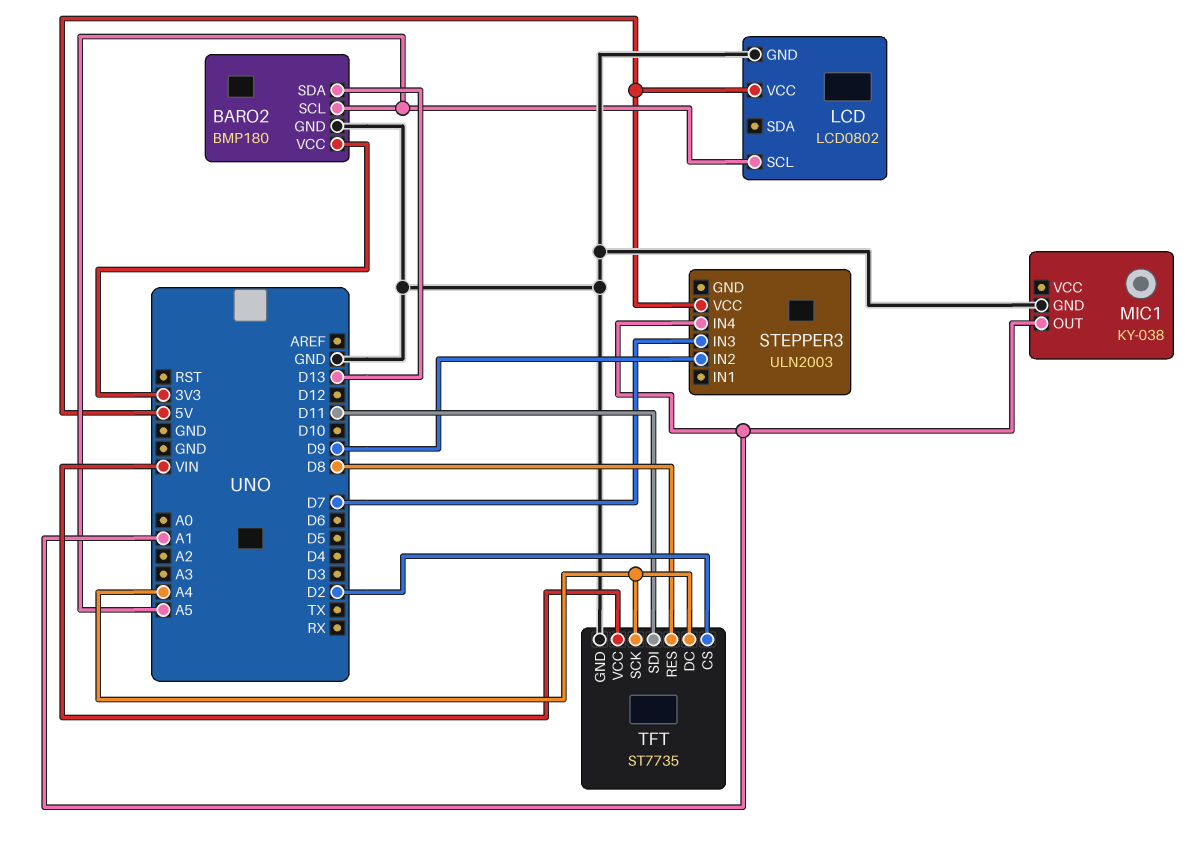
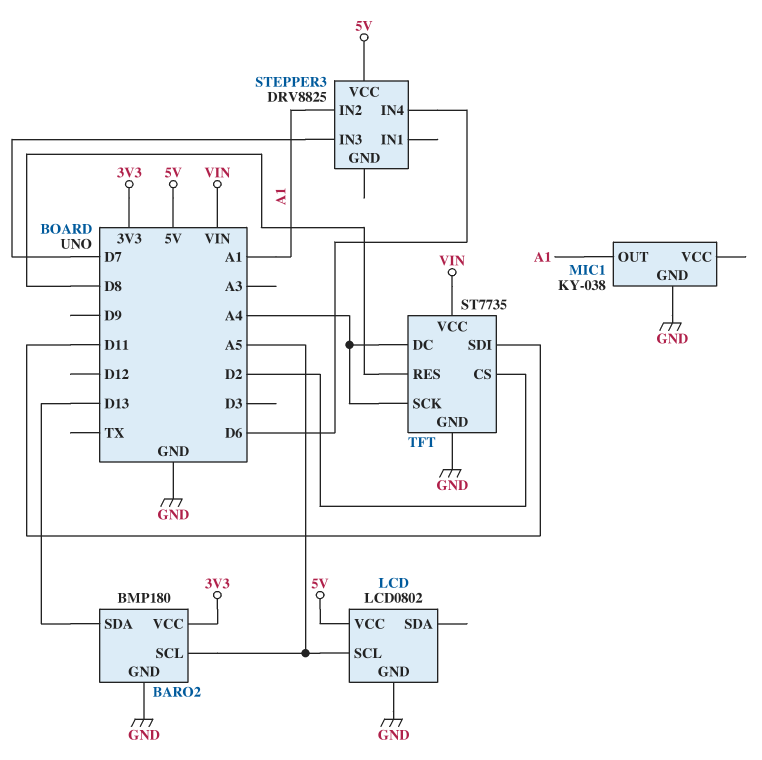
STEPPER3: ULN2003 -> DRV8825
STEPPER3 pin IN2: D9 -> A1
STEPPER3 pin IN4: A1 -> D6

